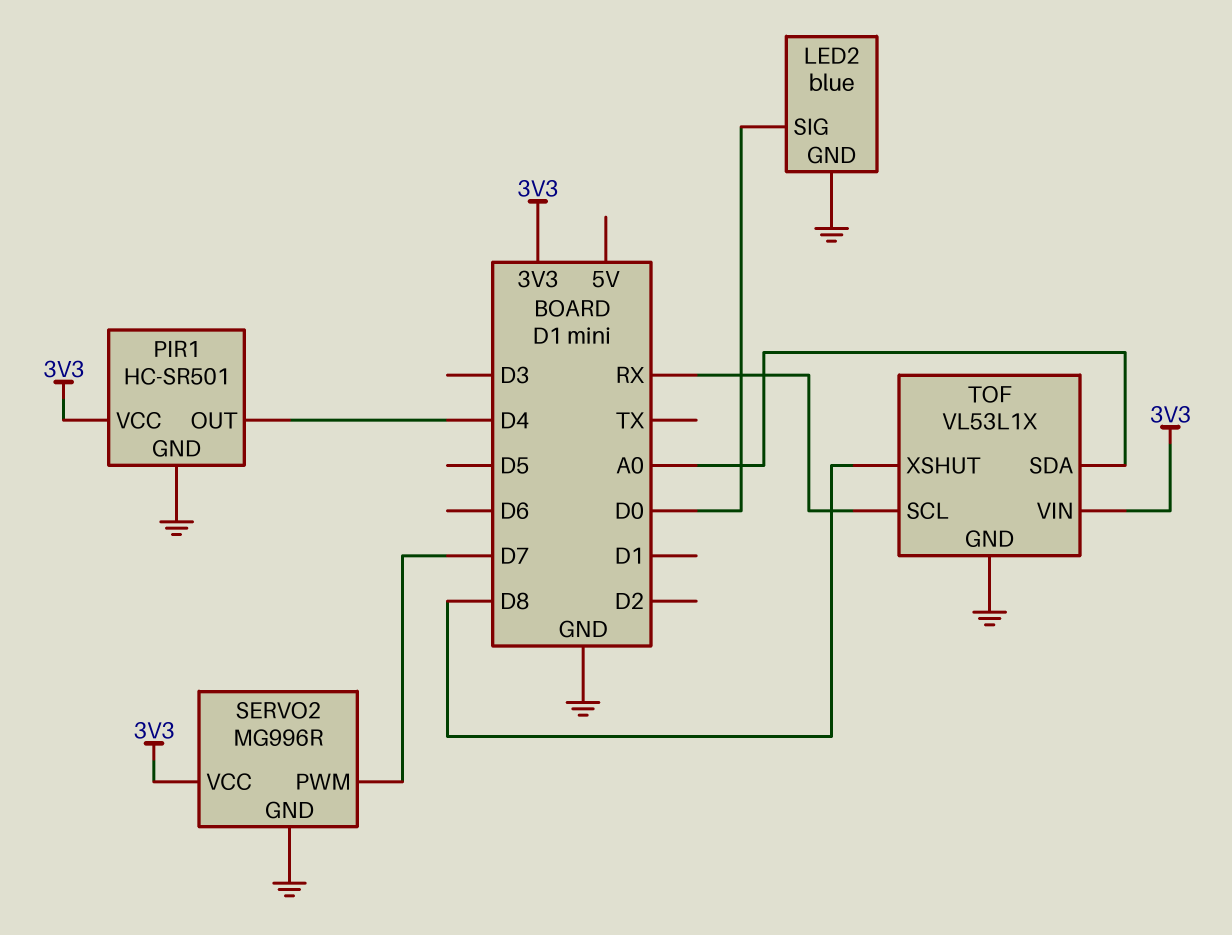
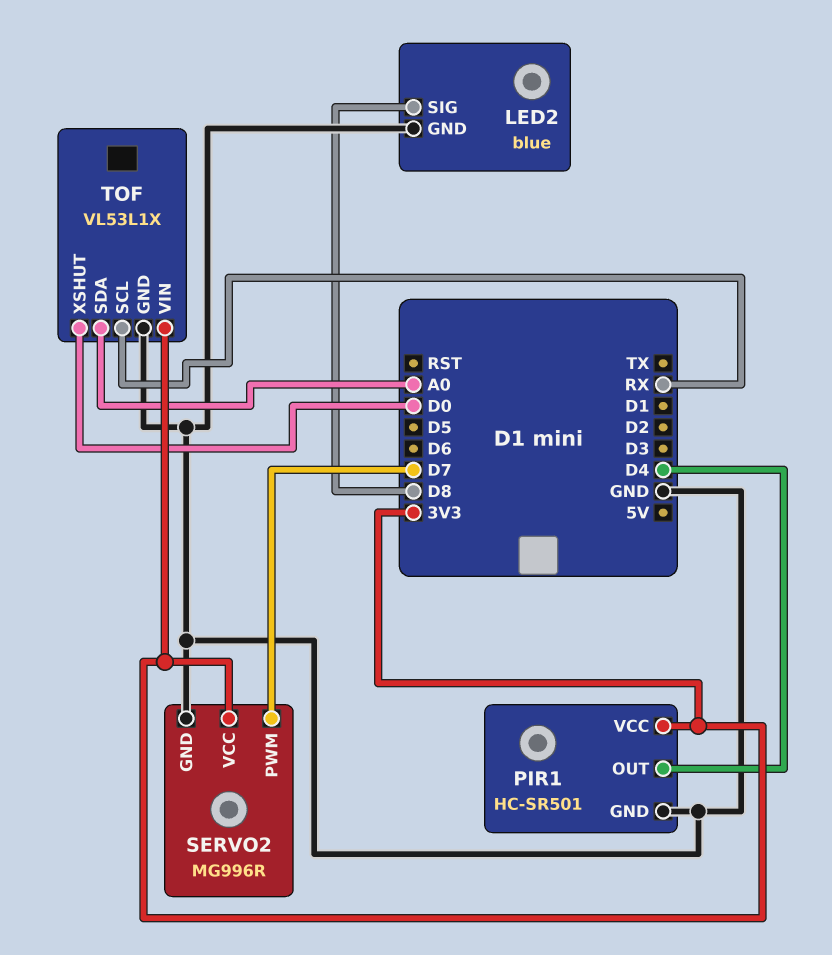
LED2 pin SIG: D0 -> D8
TOF pin XSHUT: D8 -> D0

